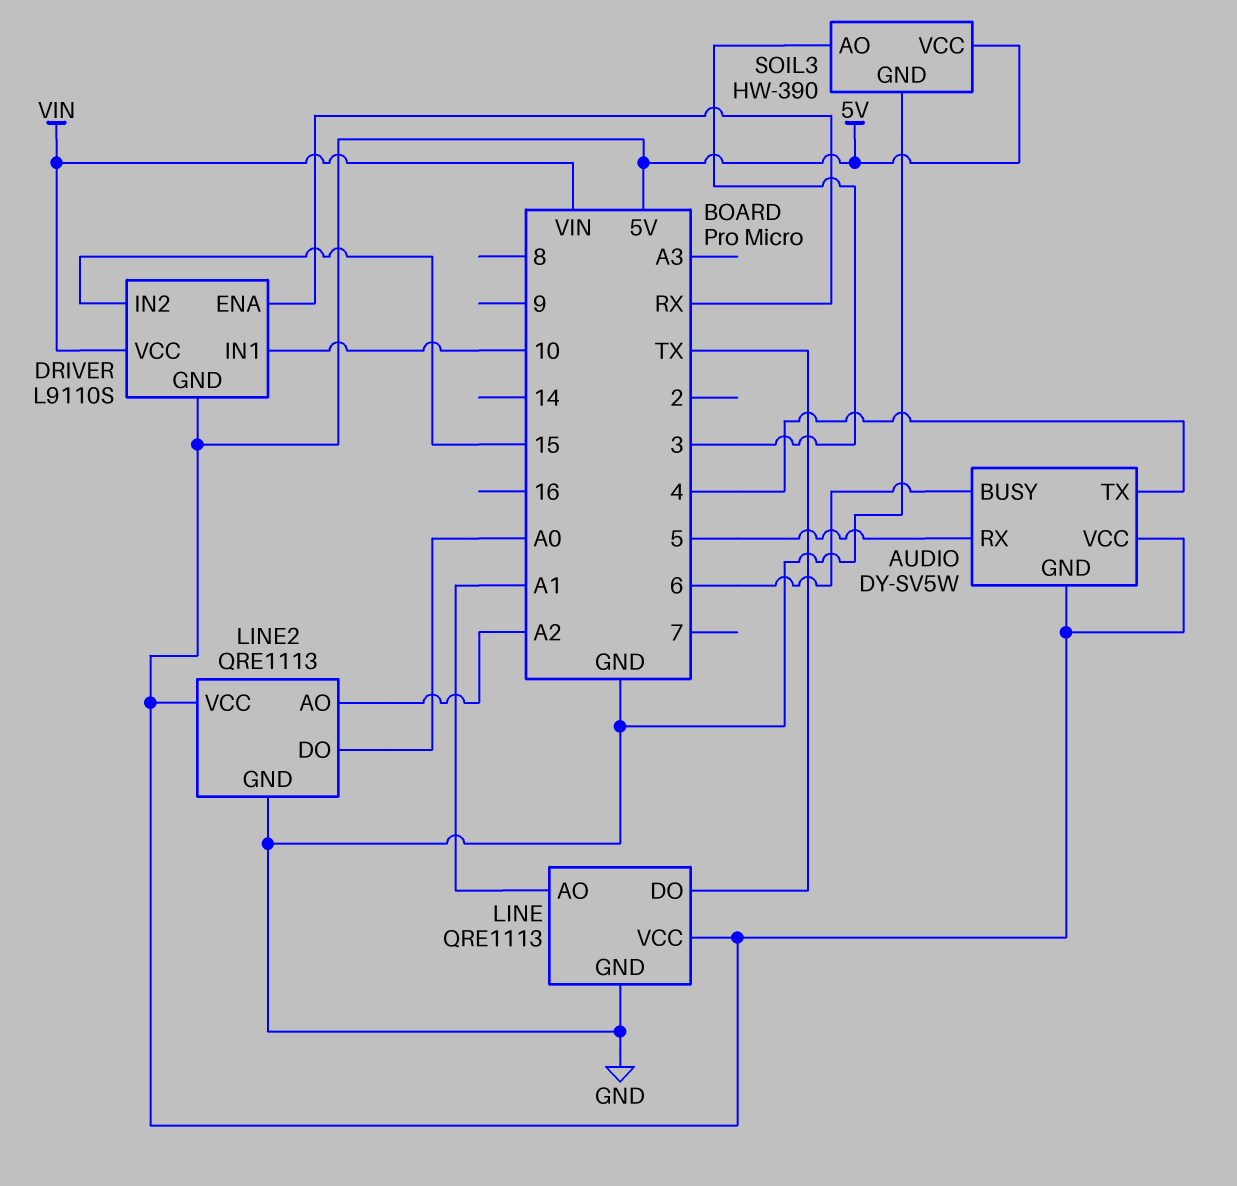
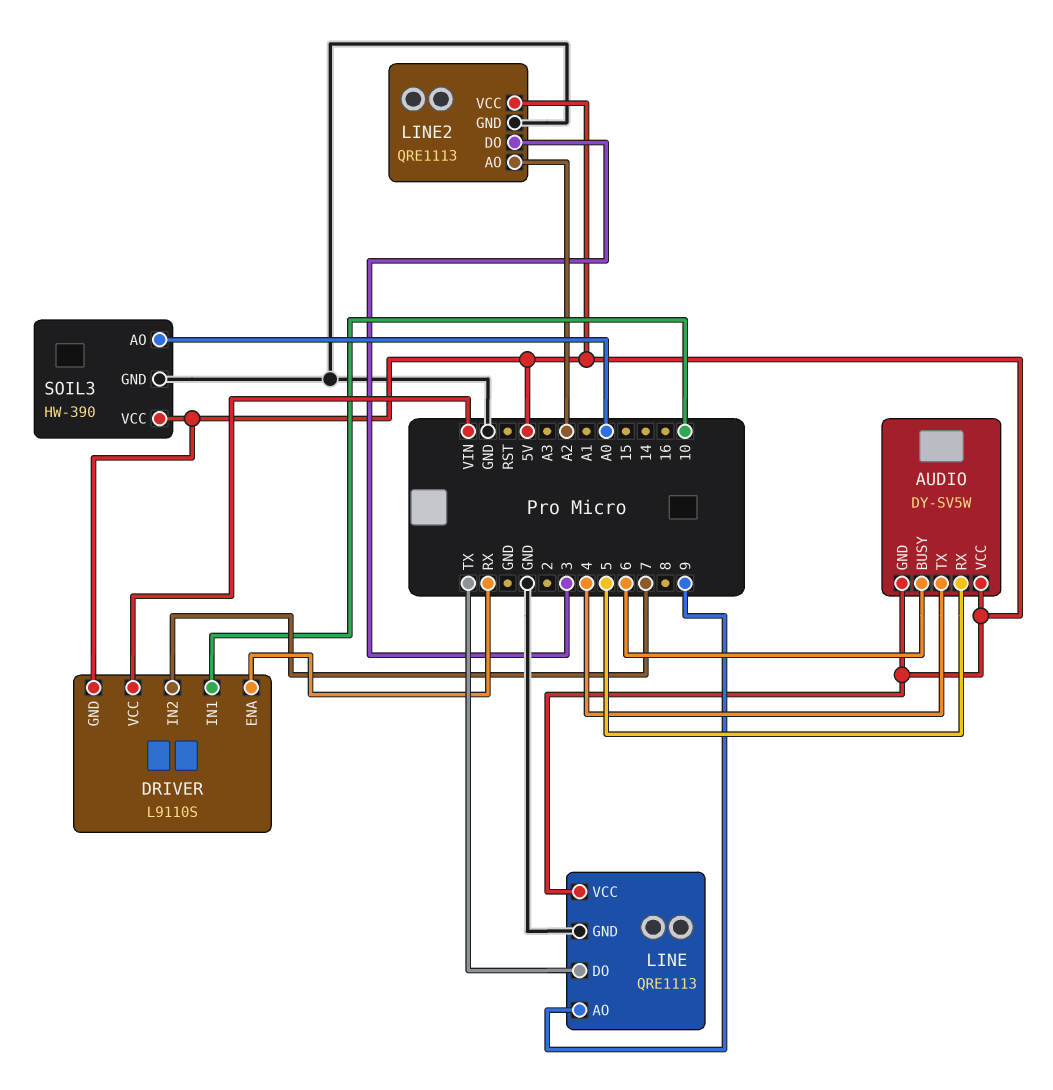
DRIVER pin IN2: 15 -> 7
LINE pin AO: A1 -> 9
LINE2 pin DO: A0 -> 3
SOIL3 pin AO: 3 -> A0

